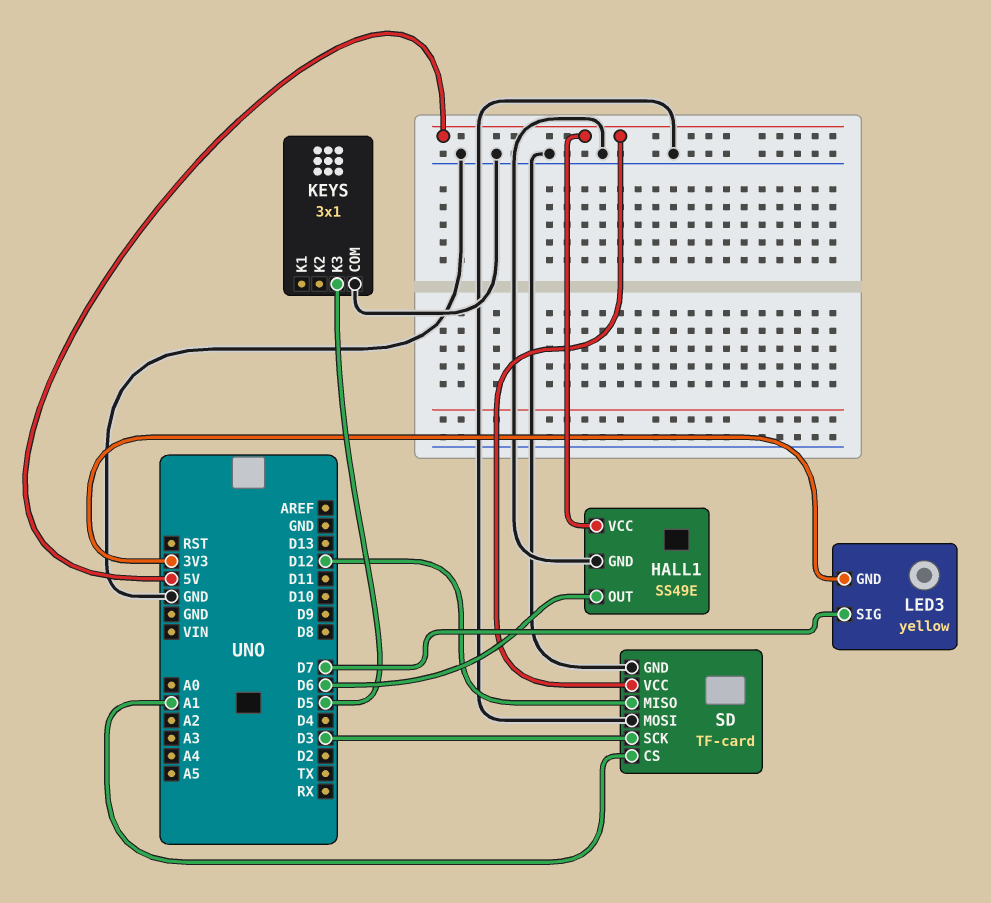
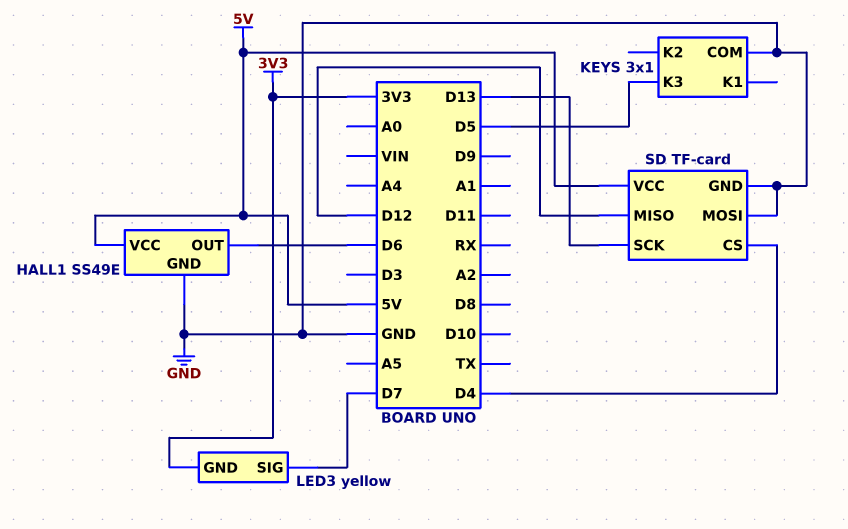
SD pin CS: A1 -> D4
SD pin SCK: D3 -> D13

